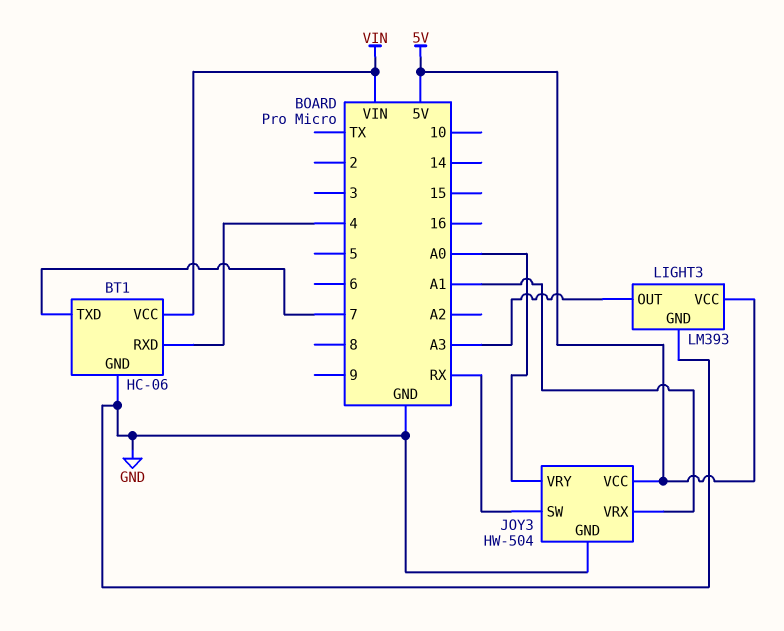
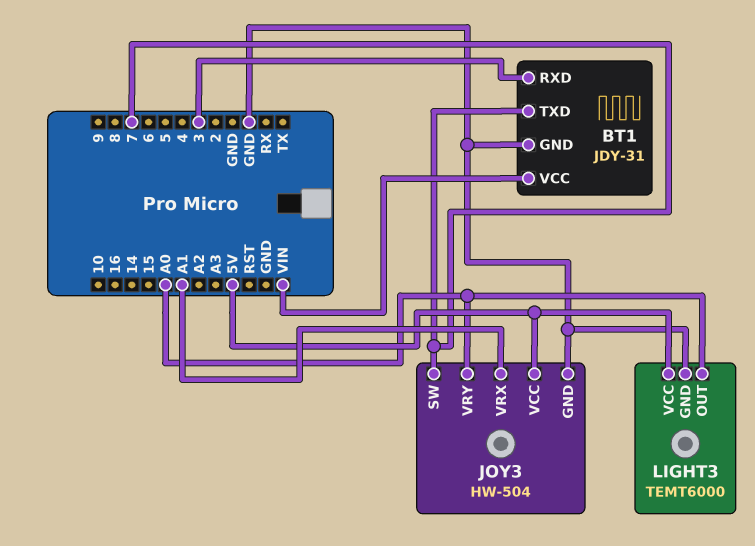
BT1: HC-06 -> JDY-31
BT1 pin RXD: 4 -> 3
JOY3 pin SW: RX -> 7
LIGHT3: LM393 -> TEMT6000
LIGHT3 pin OUT: A3 -> A0

